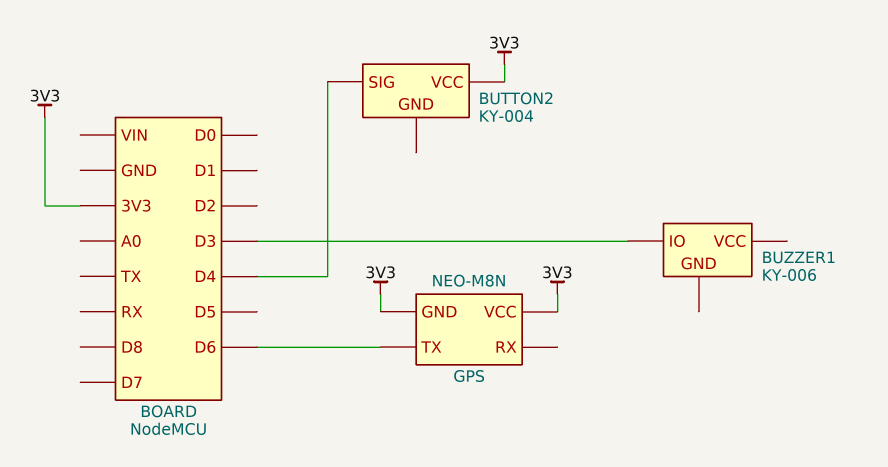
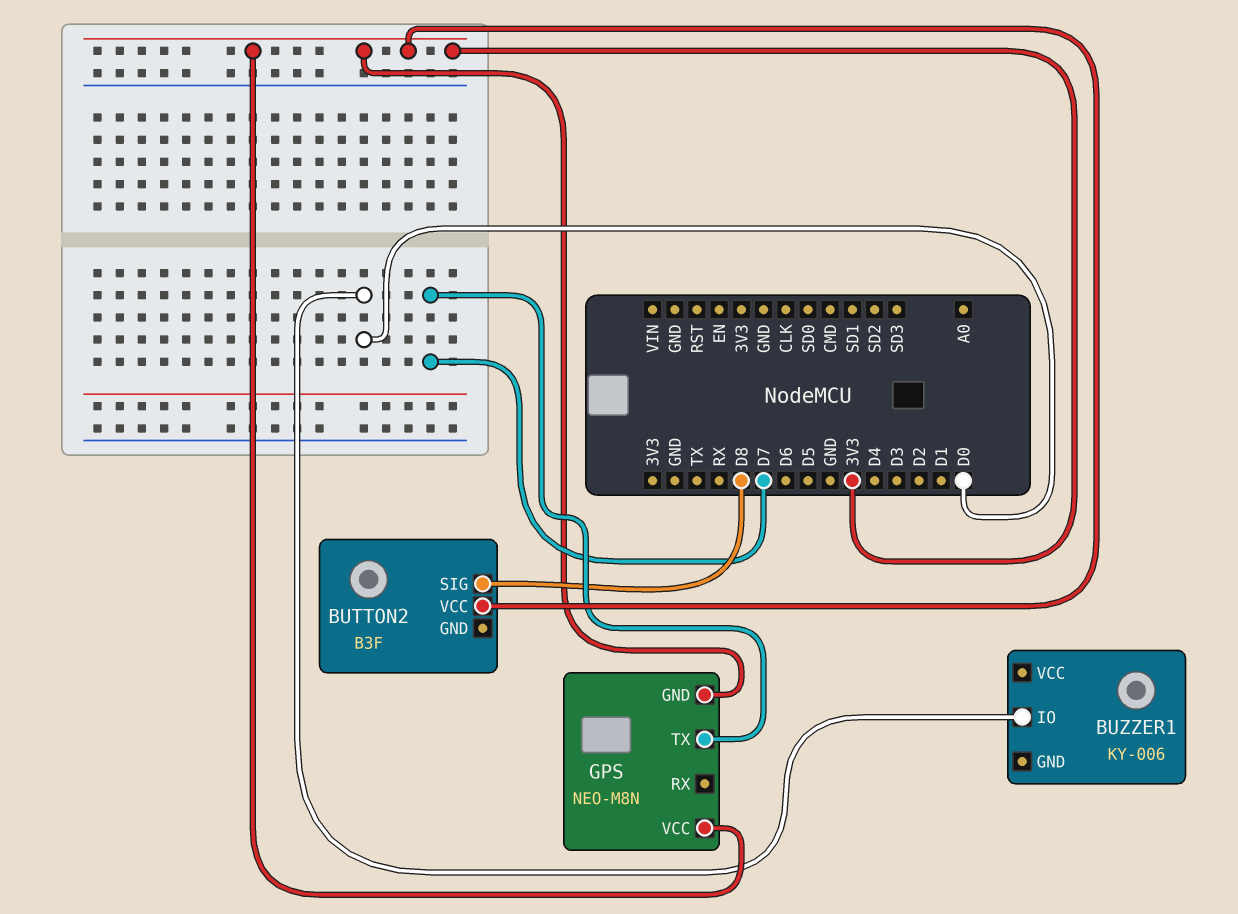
BUTTON2: KY-004 -> B3F
BUTTON2 pin SIG: D4 -> D8
BUZZER1 pin IO: D3 -> D0
GPS pin TX: D6 -> D7

